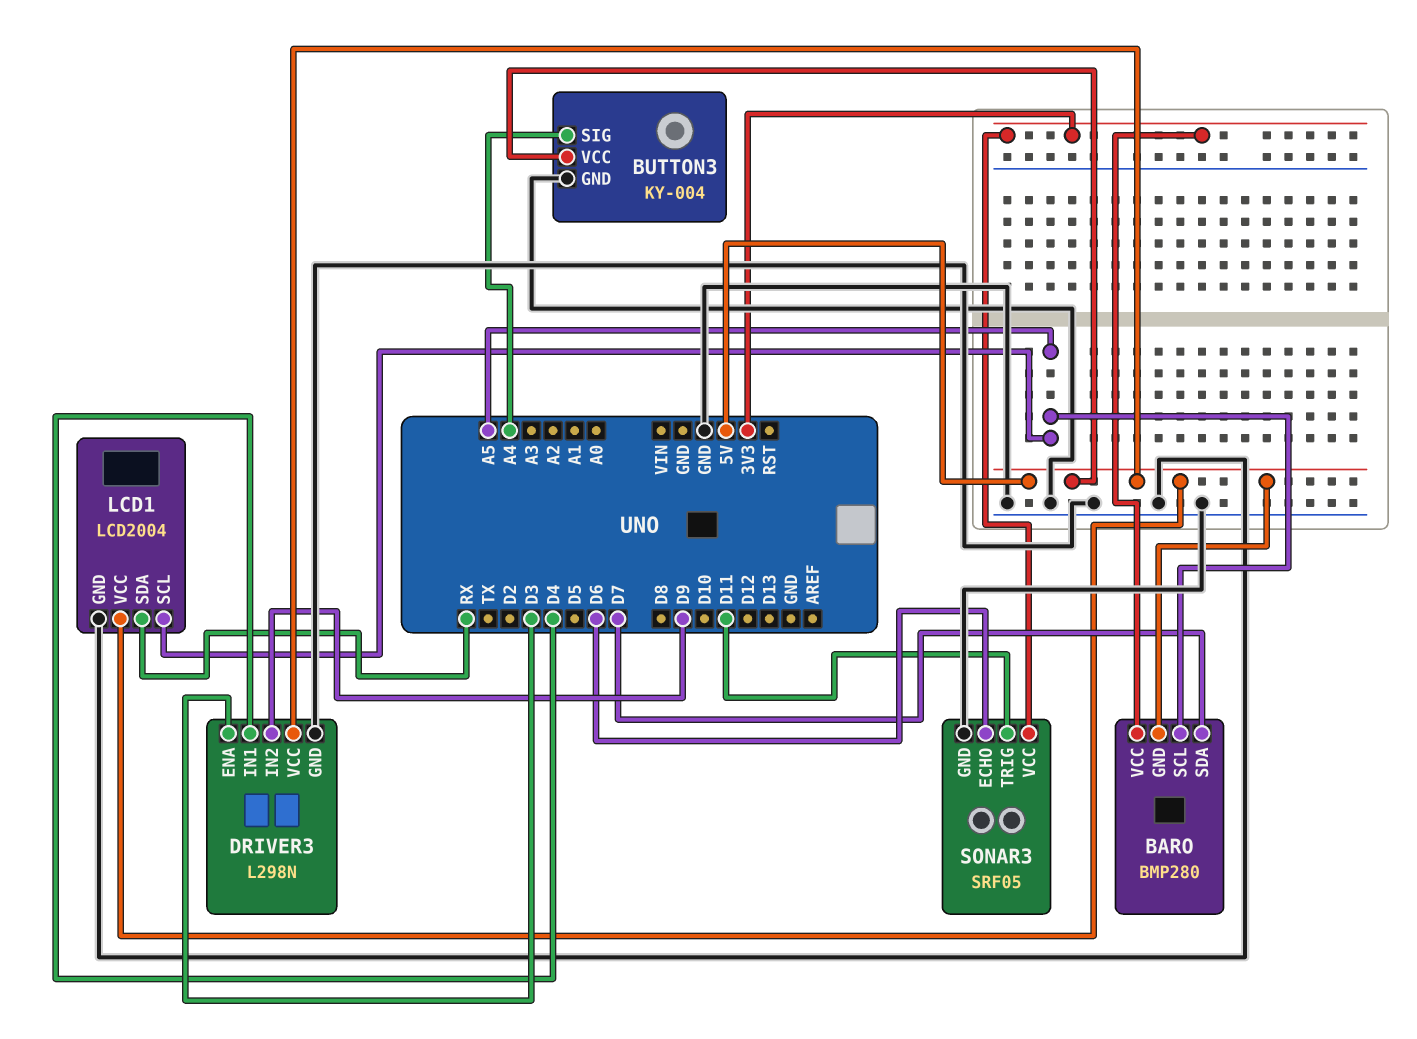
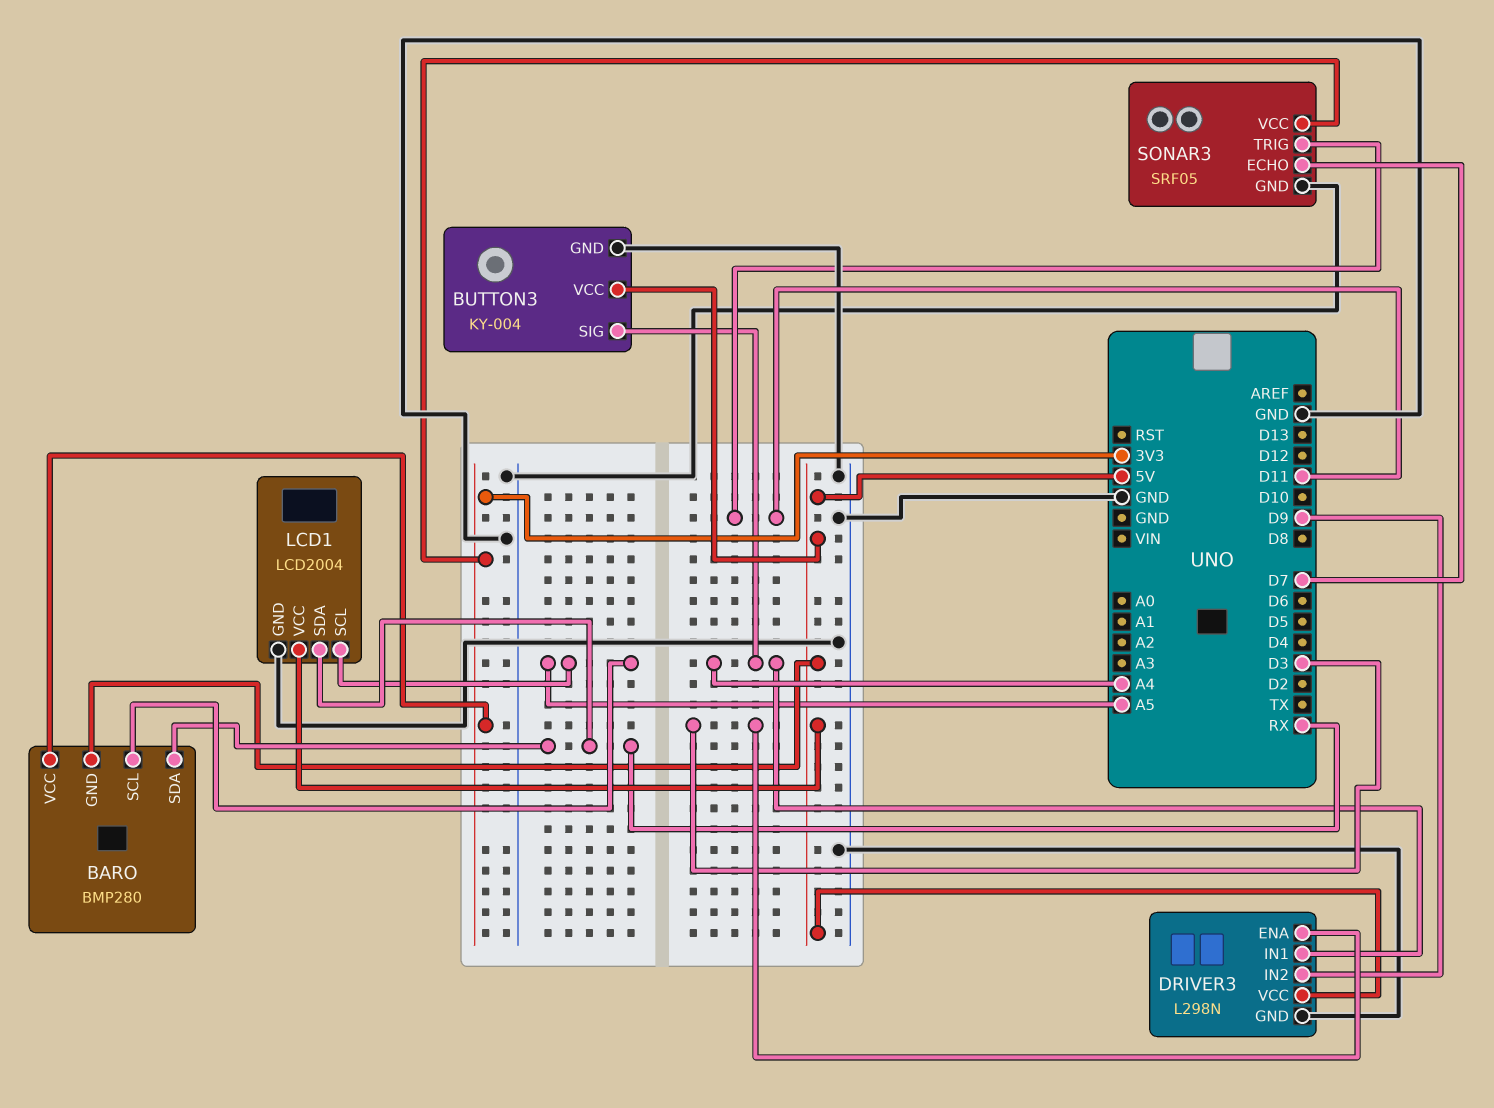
BARO pin SDA: D7 -> RX
DRIVER3 pin IN1: D4 -> A4
SONAR3 pin ECHO: D6 -> D7

